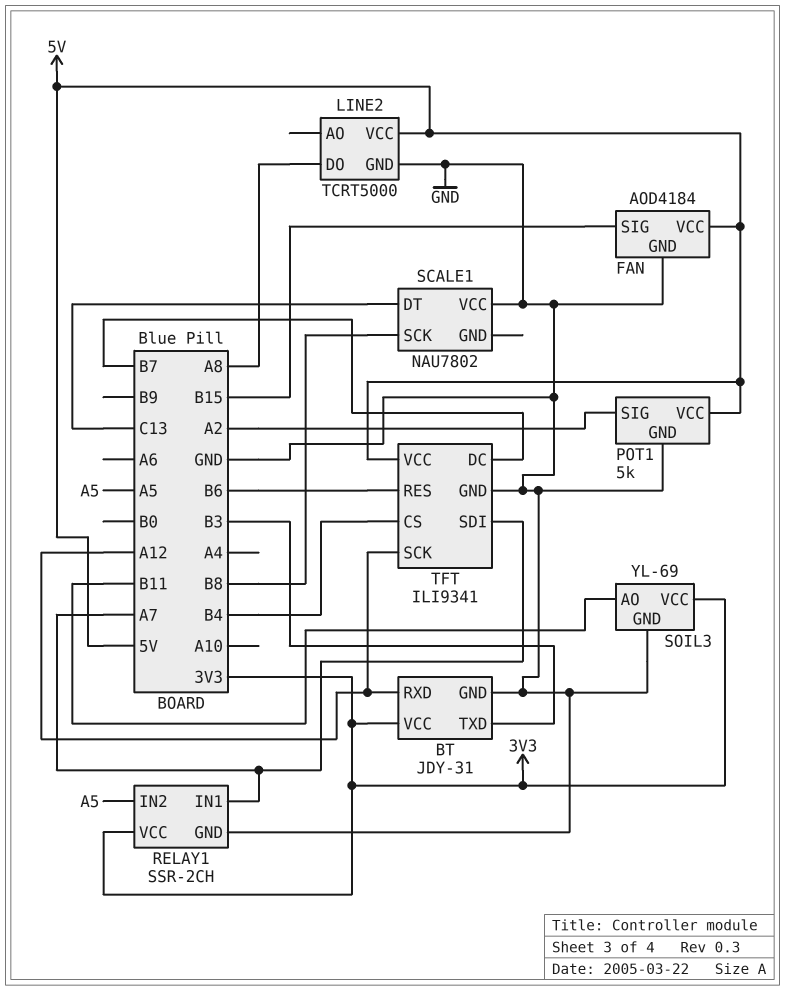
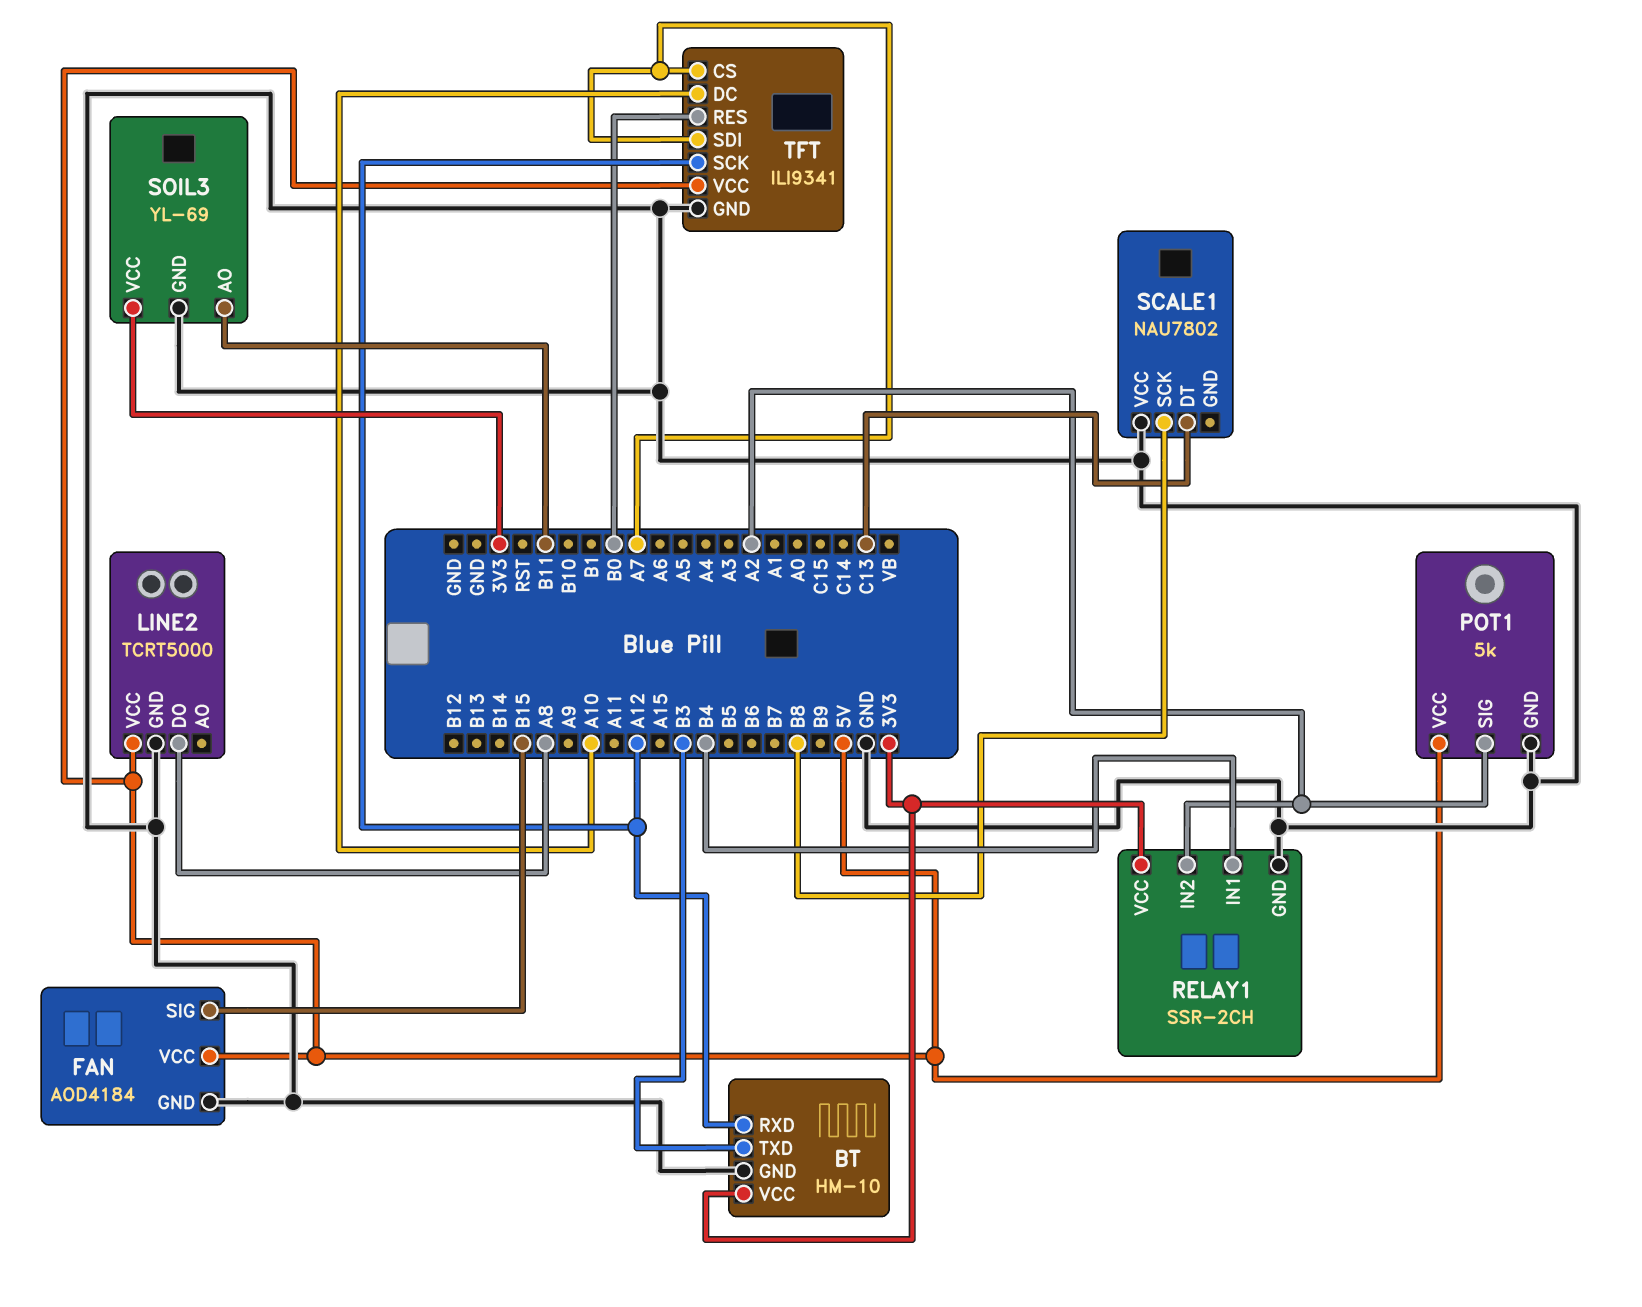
BT: JDY-31 -> HM-10
RELAY1 pin IN1: A7 -> B4
RELAY1 pin IN2: A5 -> A2
TFT pin CS: B4 -> A7
TFT pin DC: B7 -> A10
TFT pin RES: B6 -> B0

